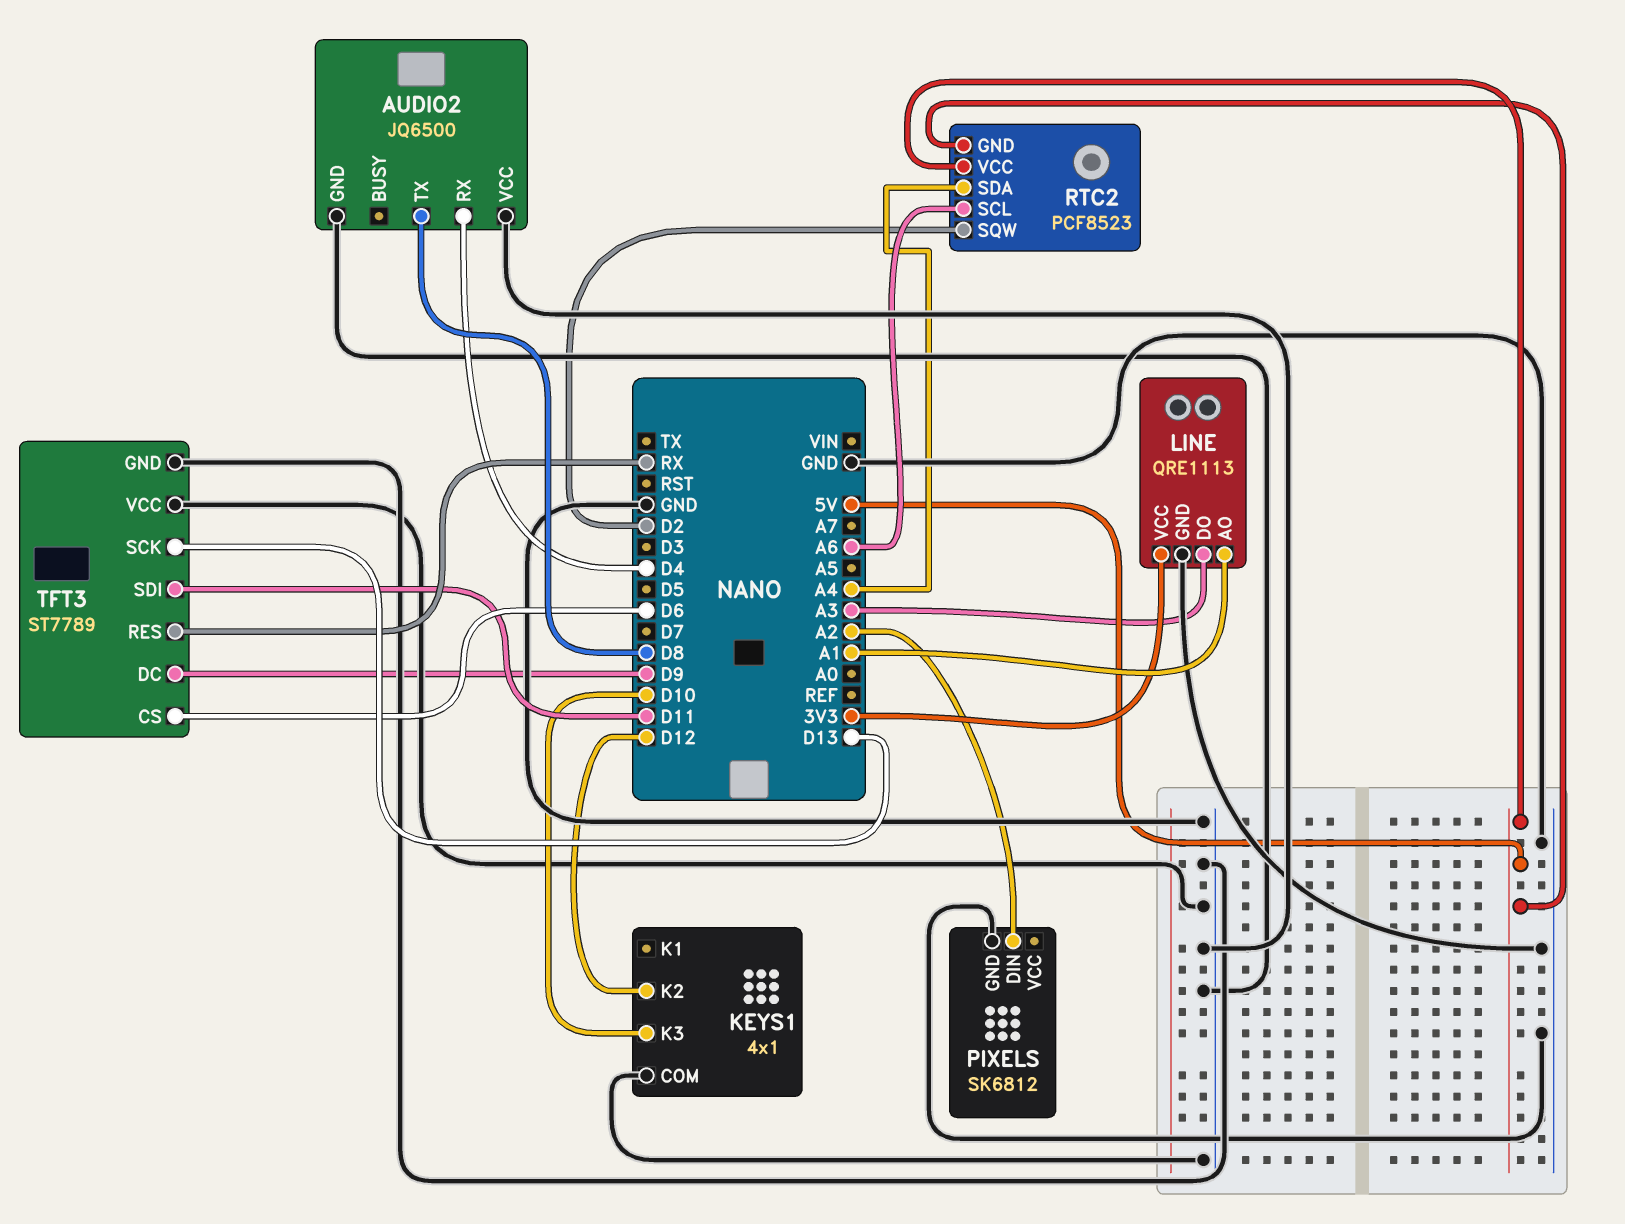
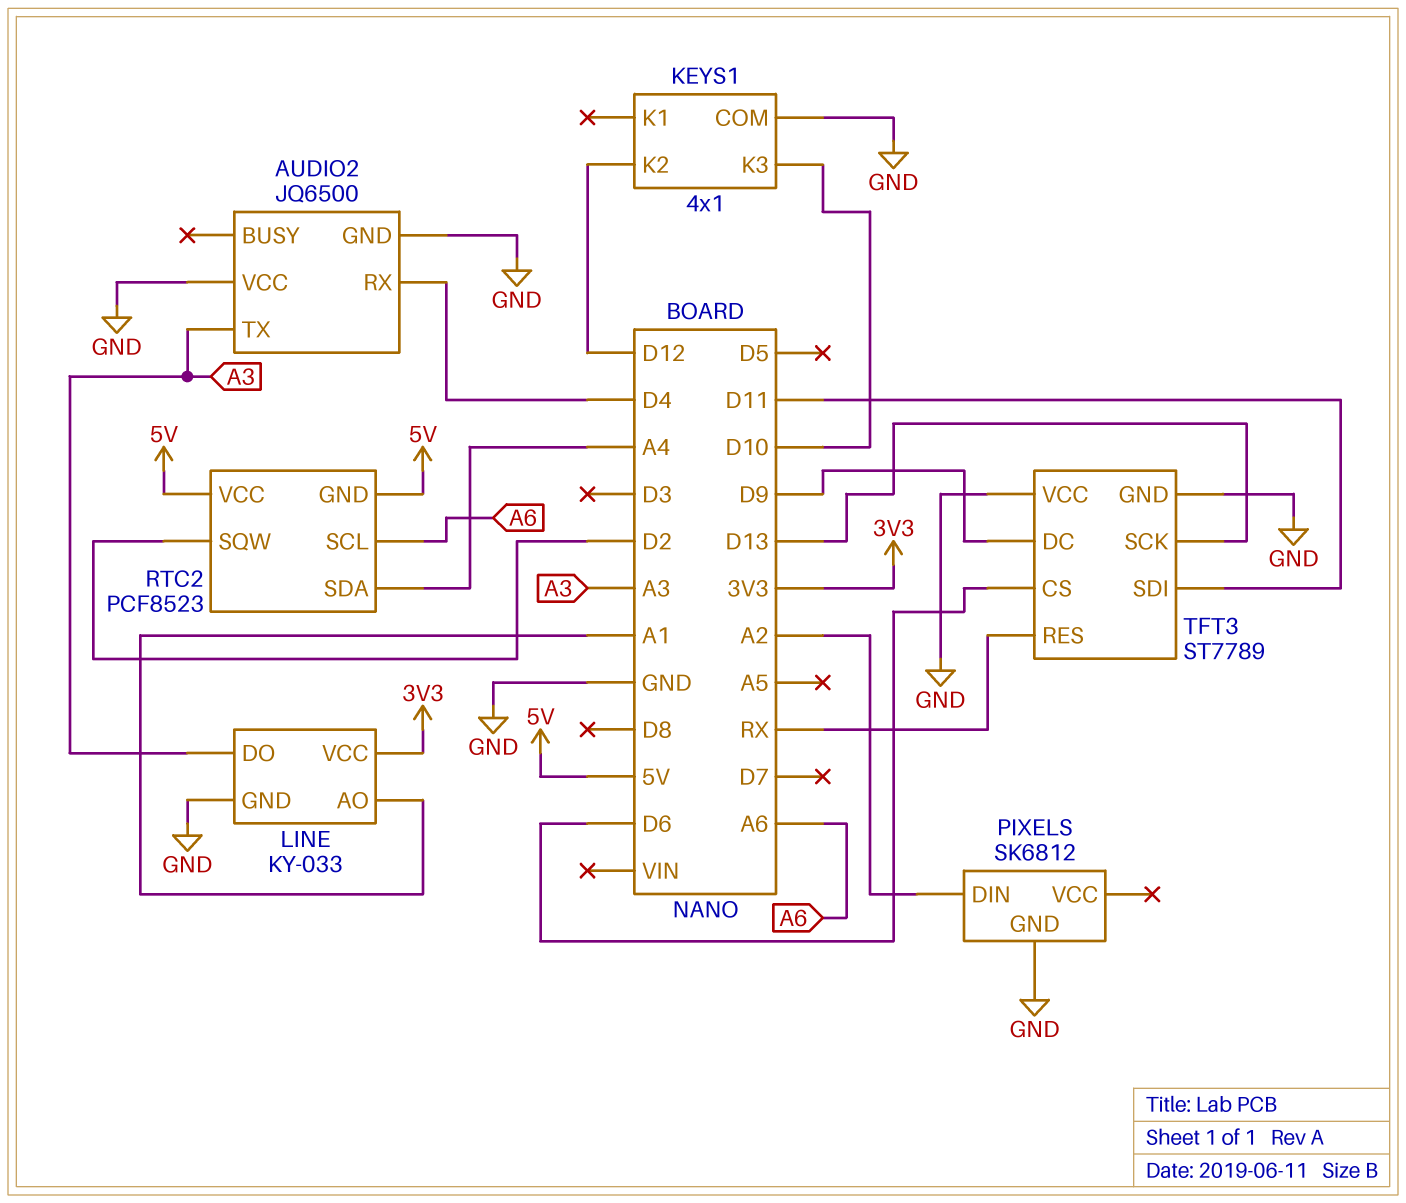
AUDIO2 pin TX: D8 -> A3
LINE: QRE1113 -> KY-033

